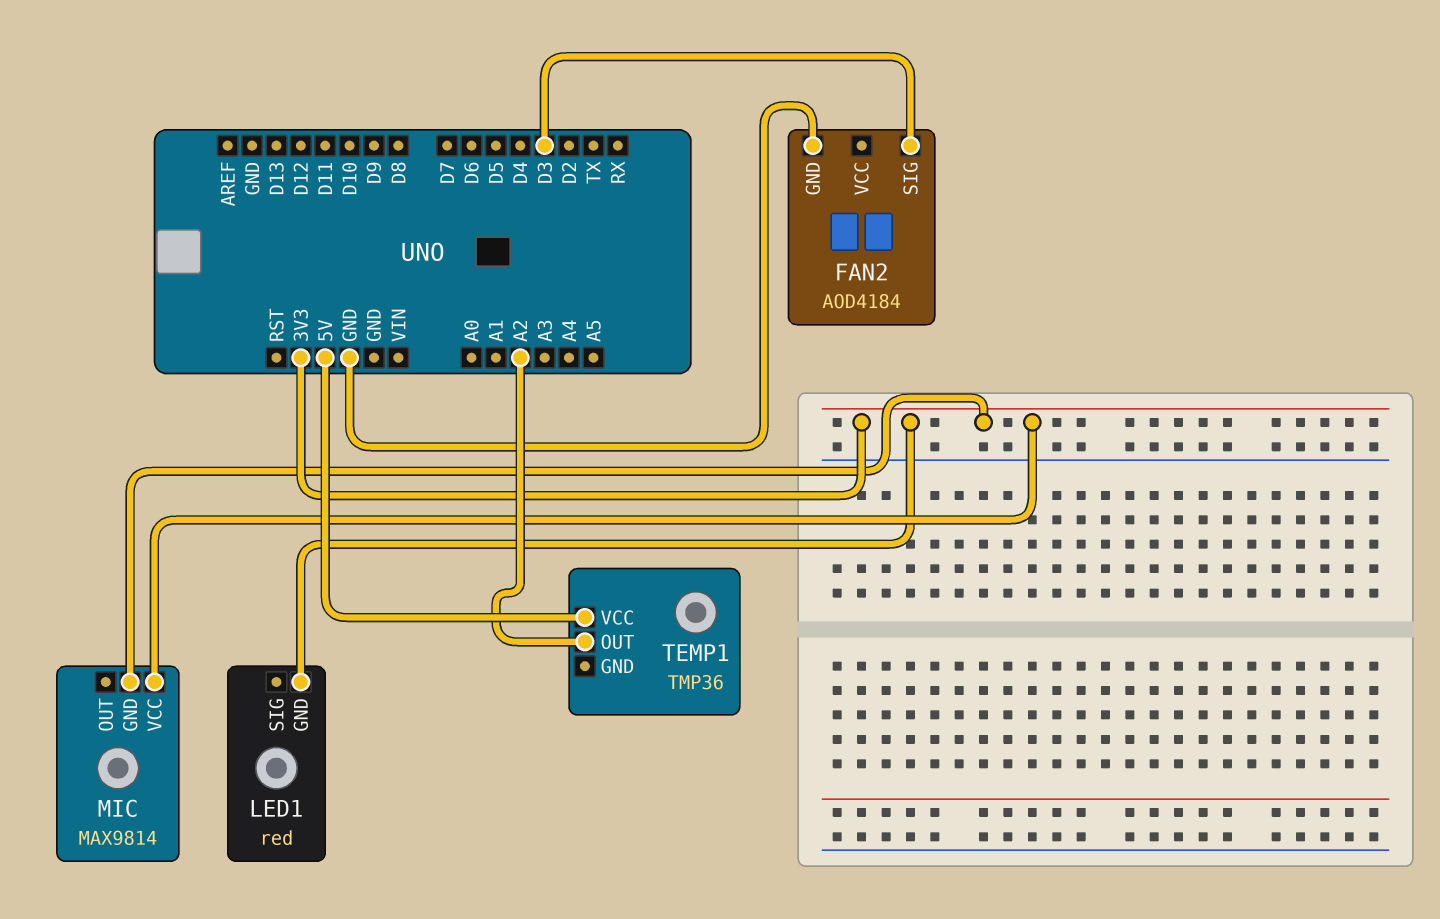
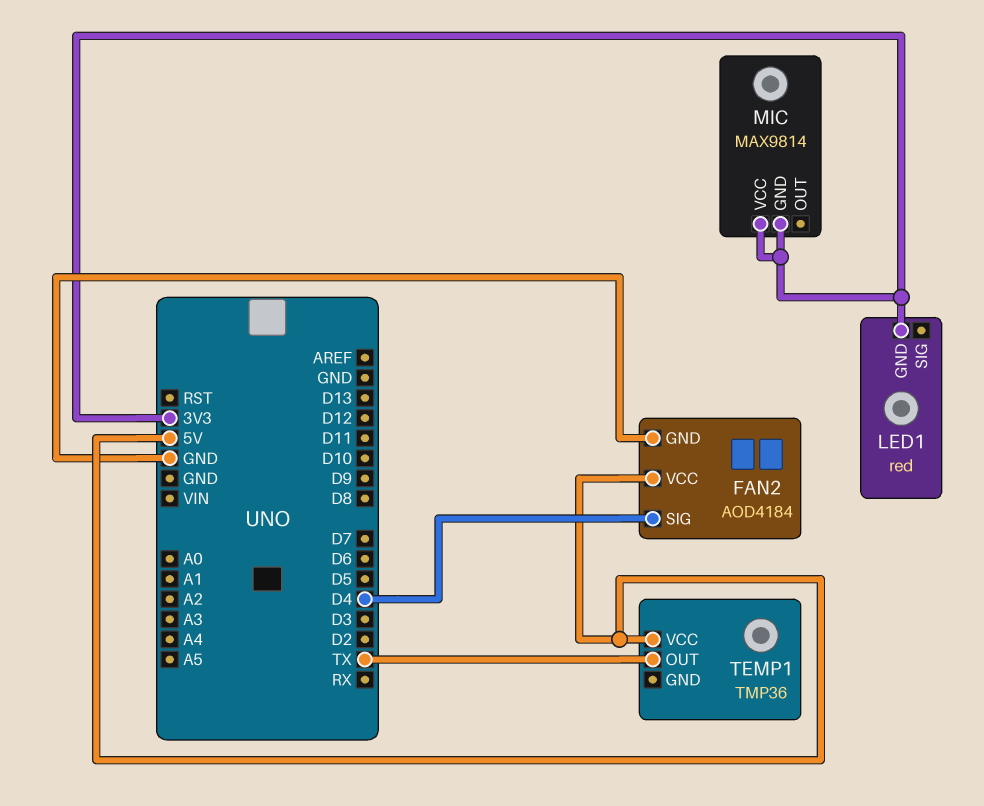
FAN2 pin SIG: D3 -> D4
FAN2 pin VCC: none -> 5V
TEMP1 pin OUT: A2 -> TX

